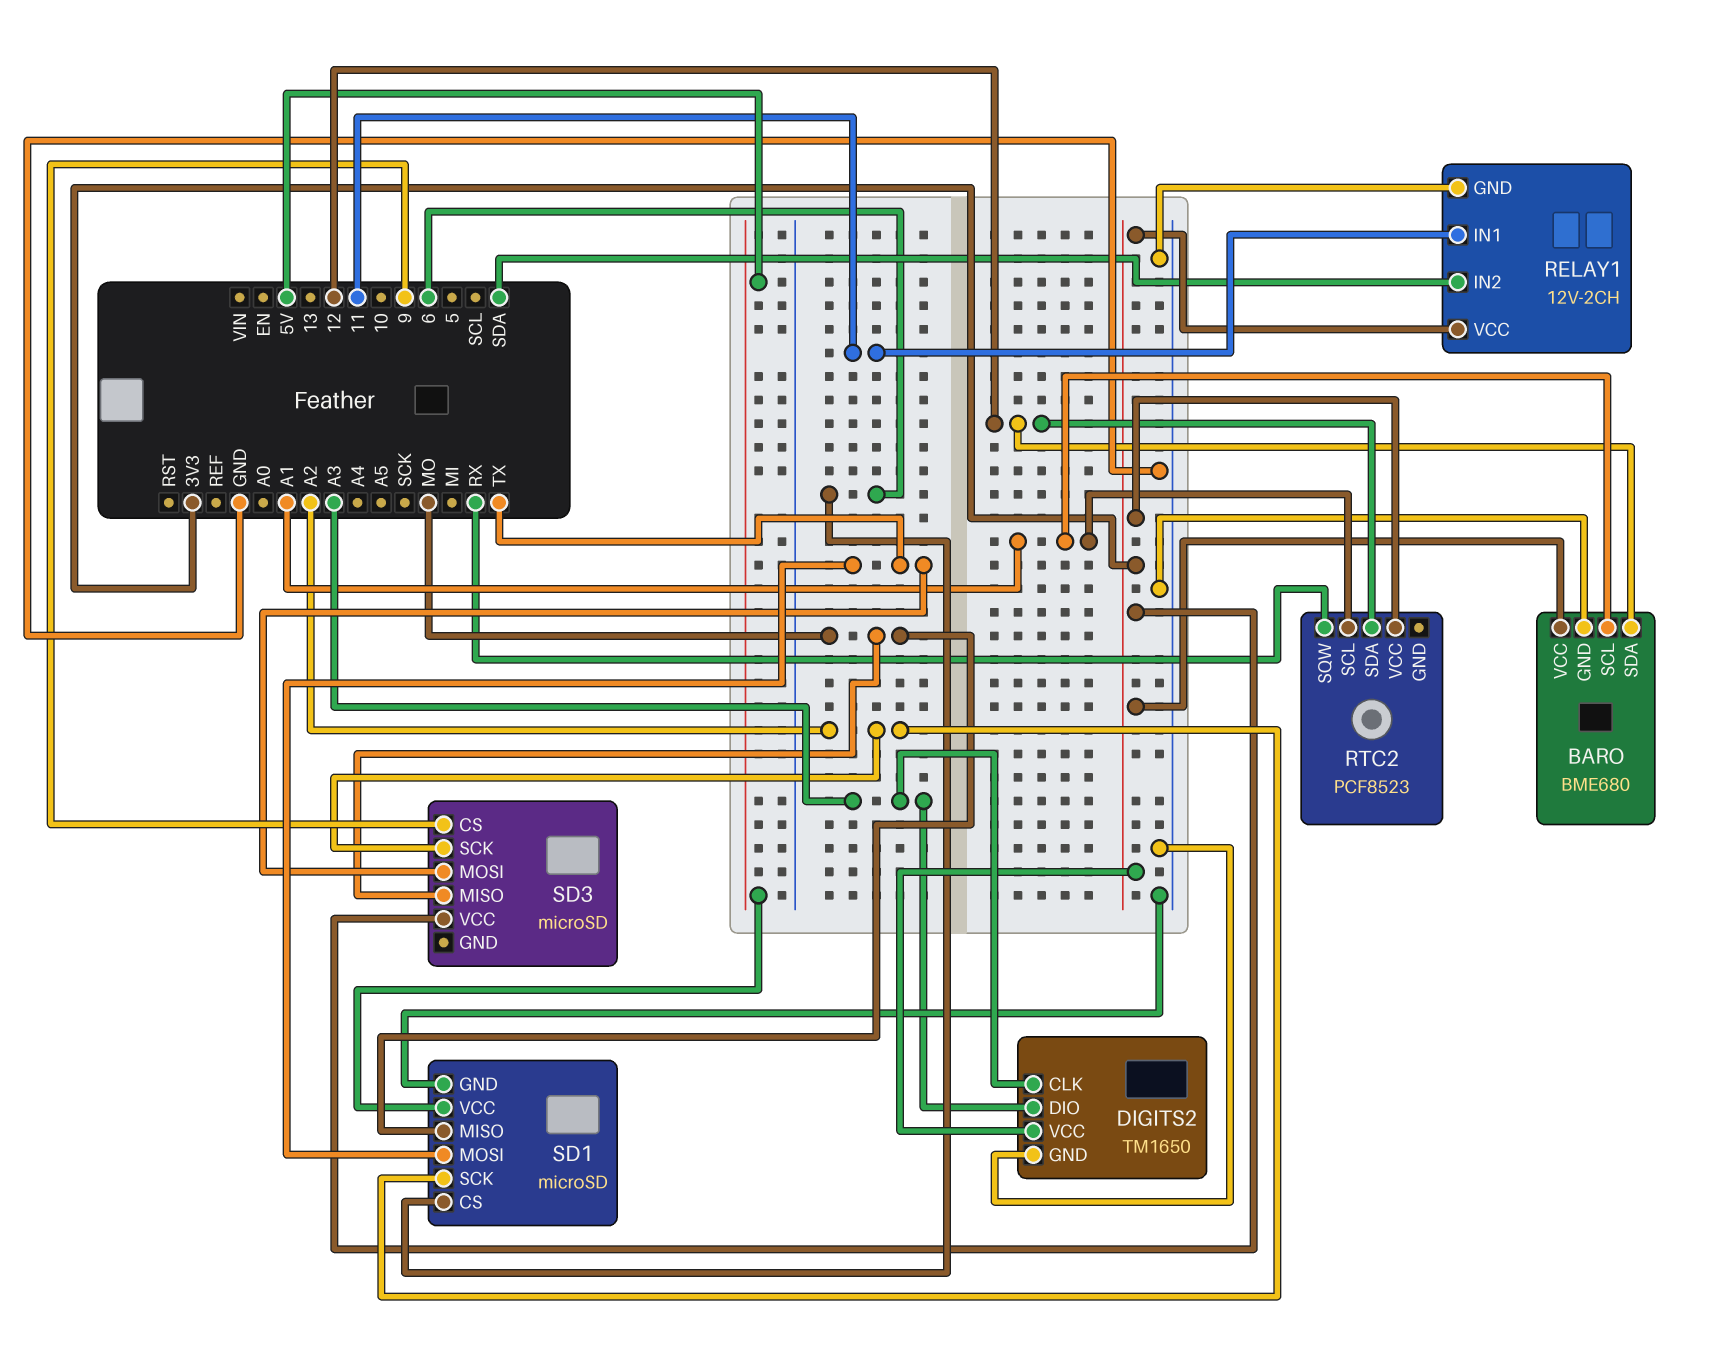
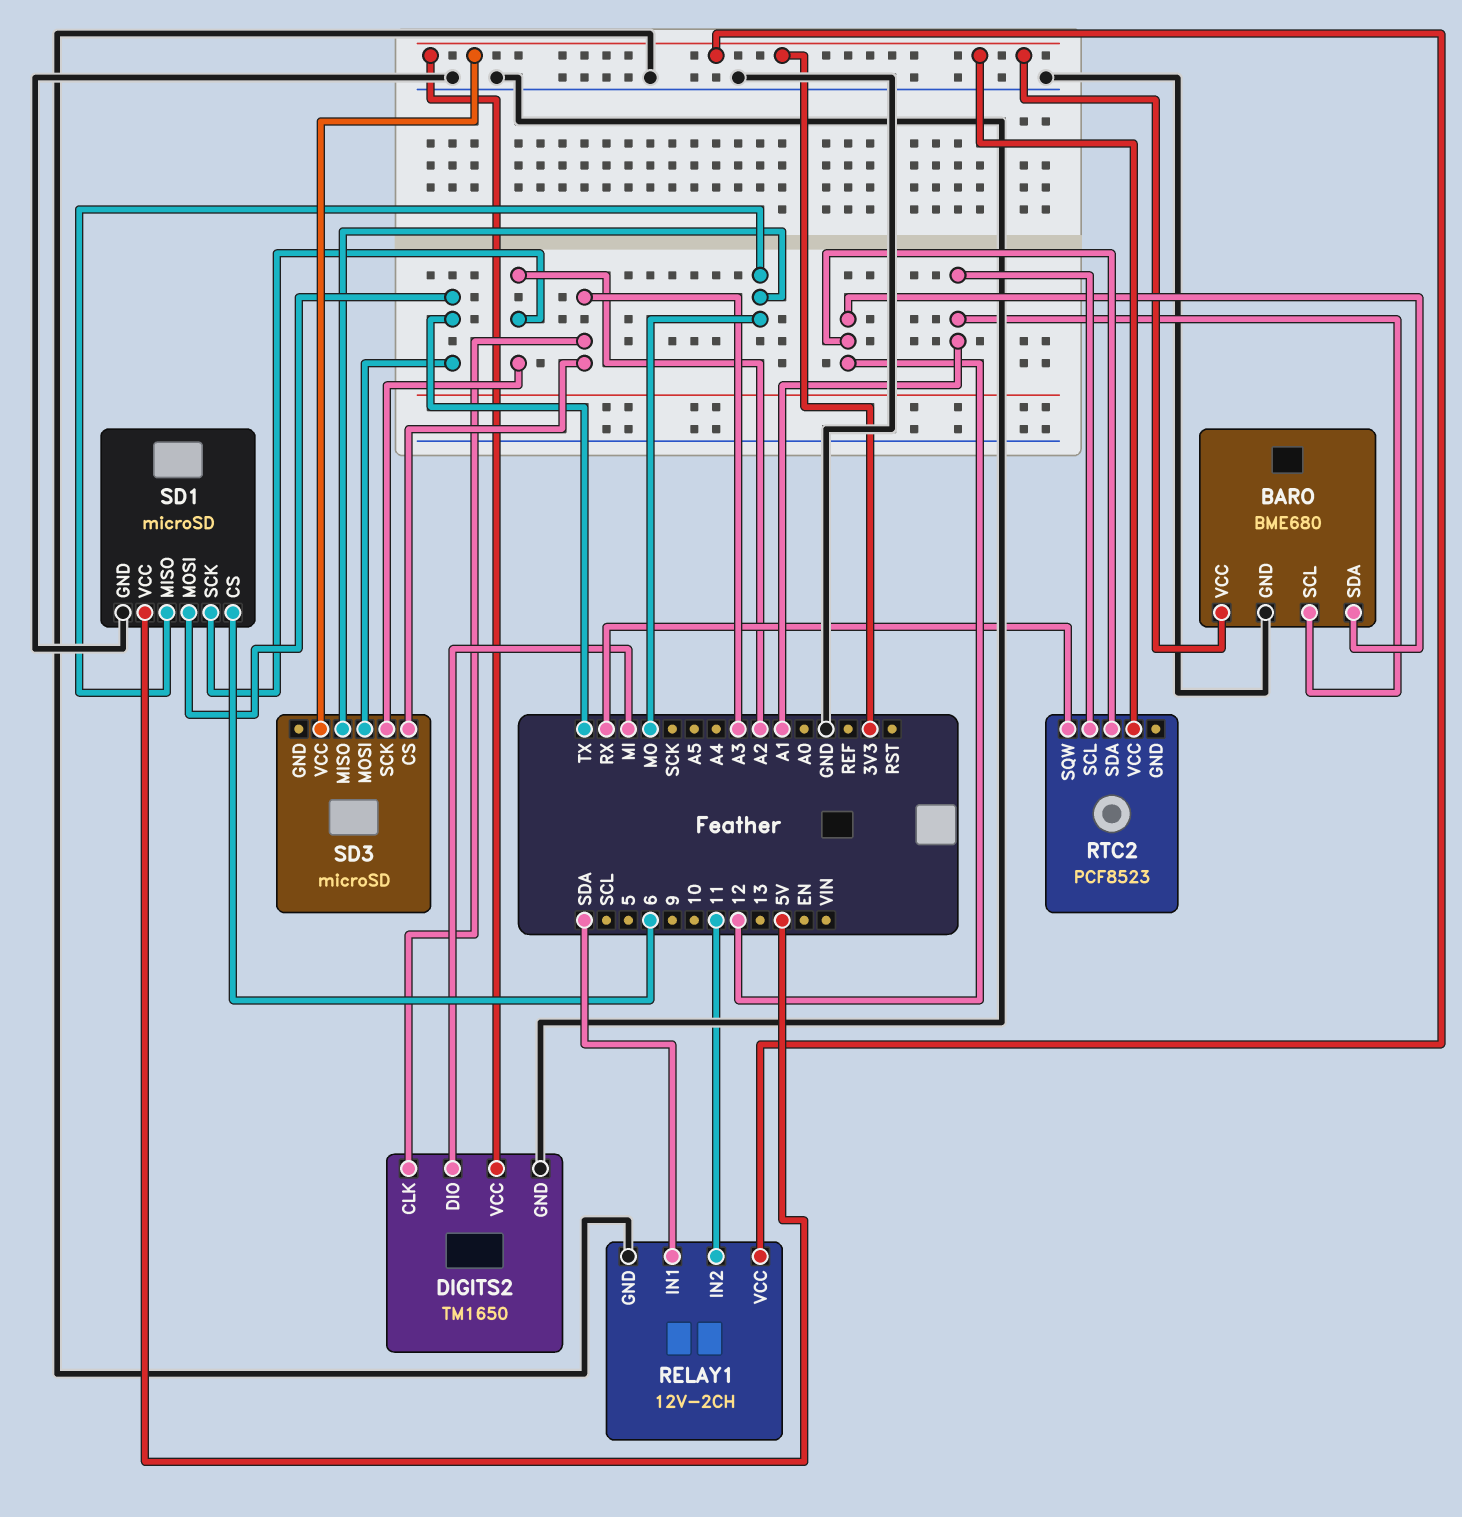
DIGITS2 pin DIO: A3 -> MI
RELAY1 pin IN1: 11 -> SDA
RELAY1 pin IN2: SDA -> 11
SD3 pin CS: 9 -> A3

